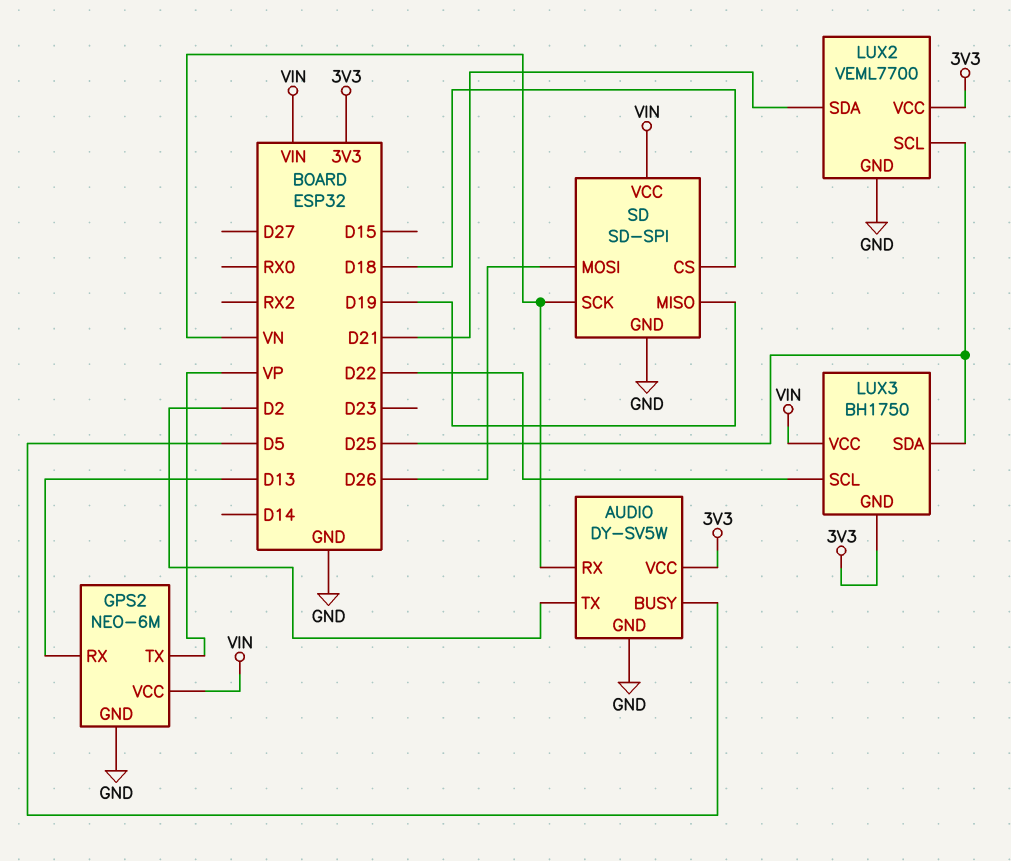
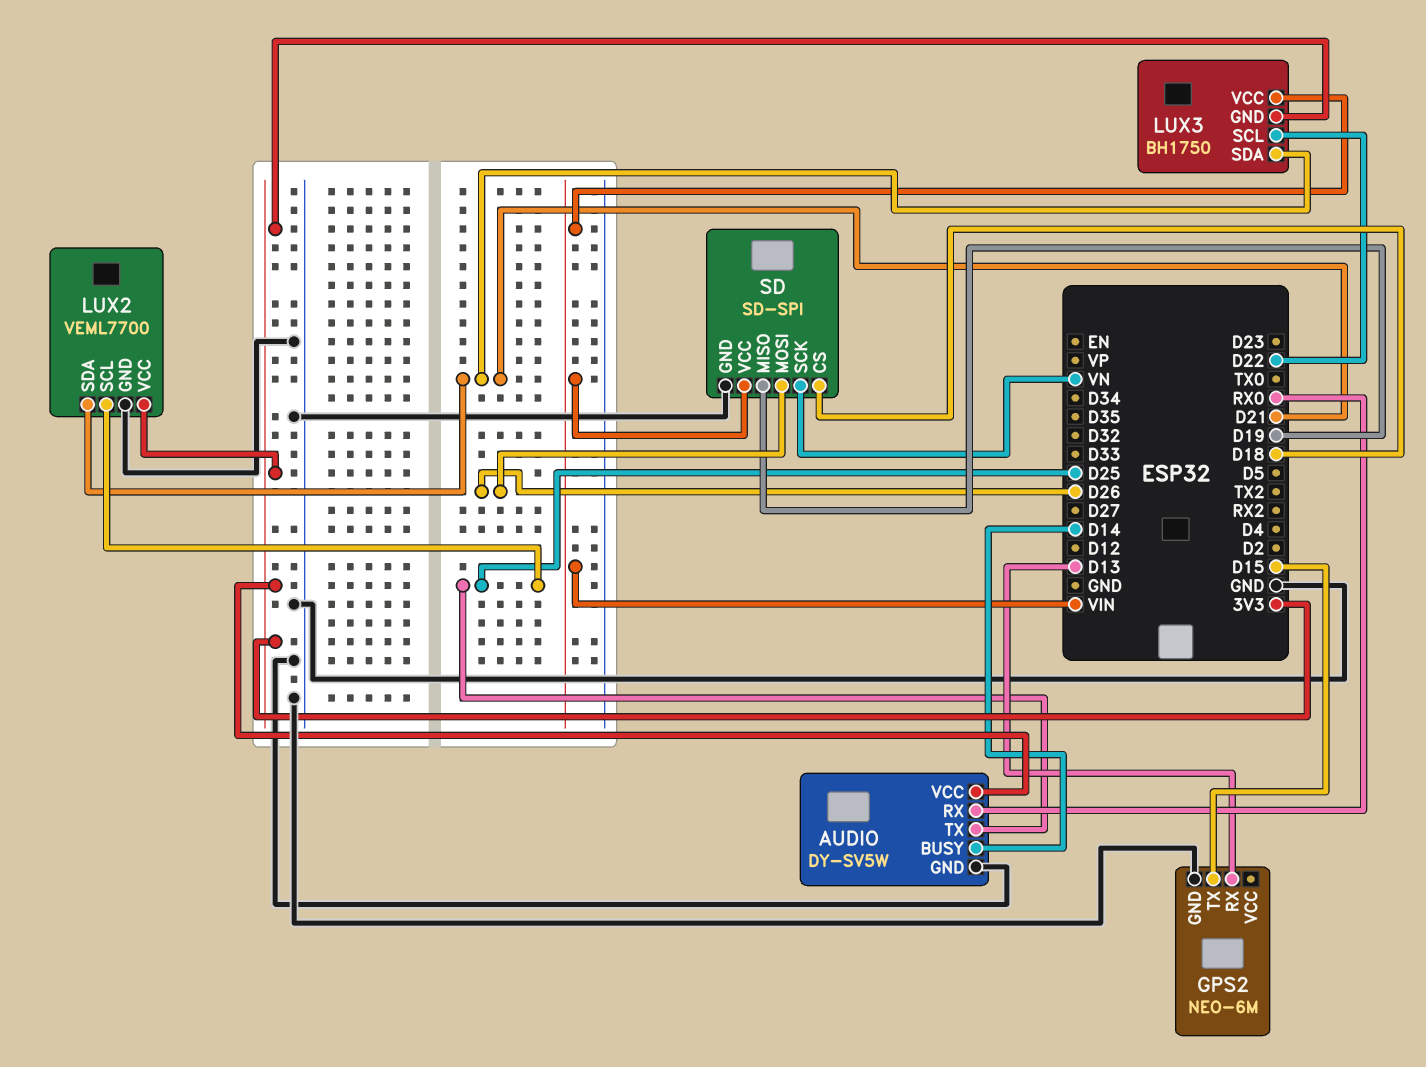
AUDIO pin BUSY: D5 -> D14
AUDIO pin RX: VN -> RX0
AUDIO pin TX: D2 -> D25
GPS2 pin TX: VP -> D15
GPS2 pin VCC: VIN -> none
LUX3 pin SDA: D25 -> D21

